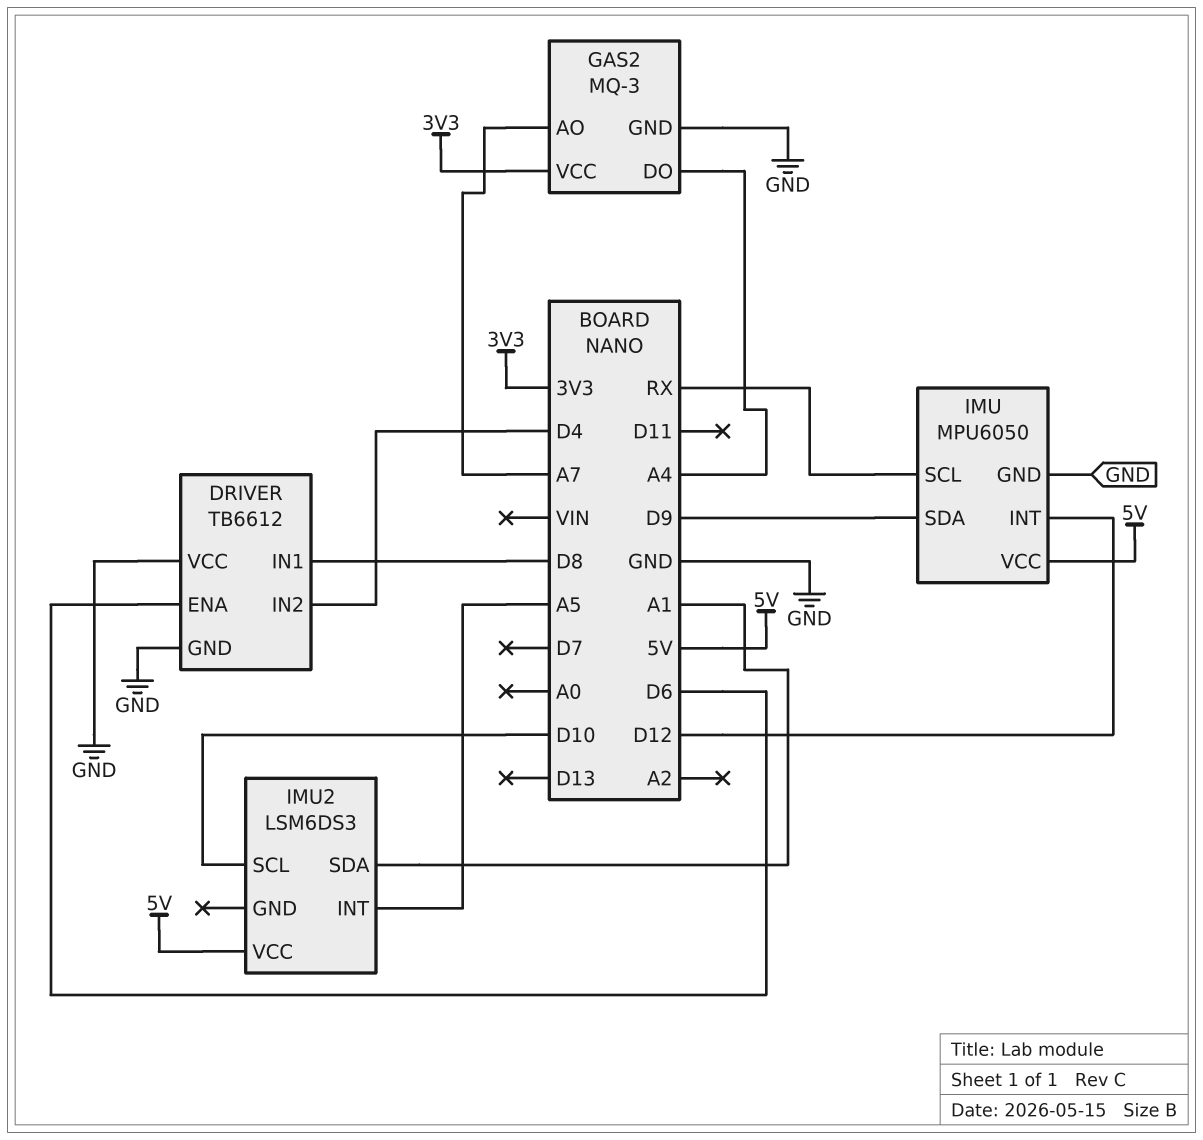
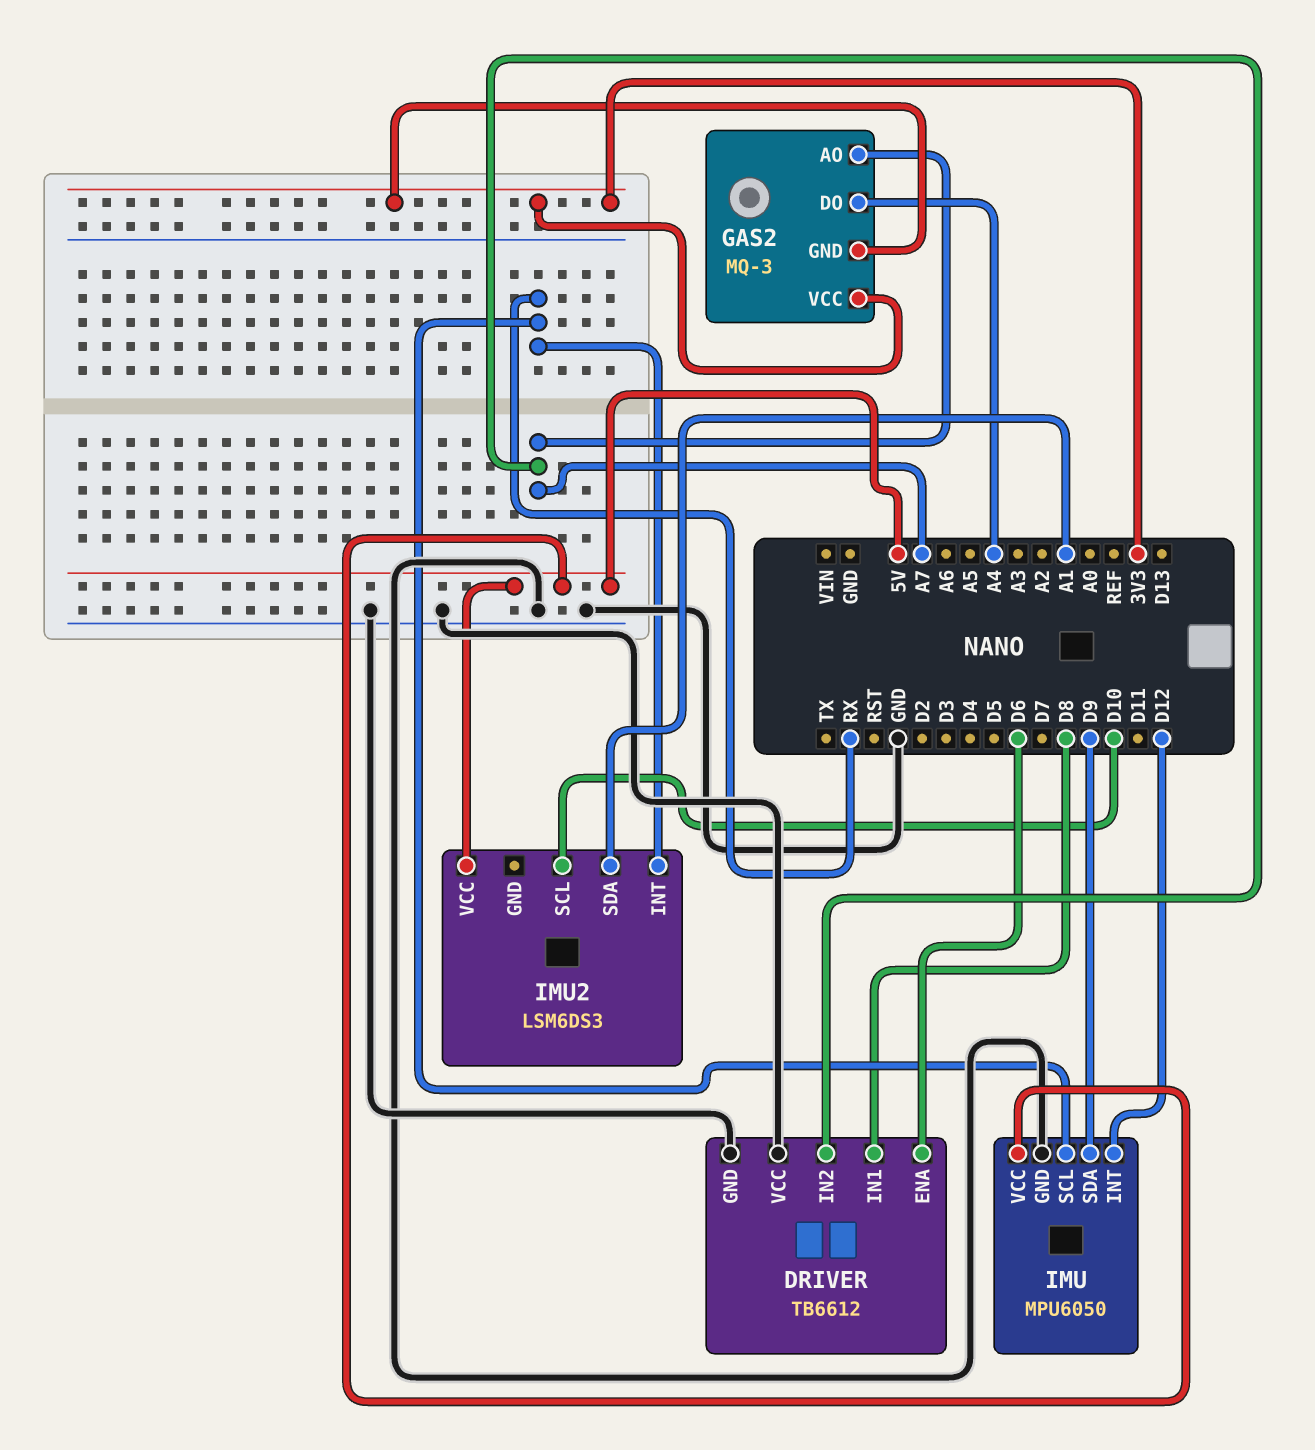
DRIVER pin IN2: D4 -> A7
GAS2 pin GND: GND -> 3V3
IMU2 pin INT: A5 -> RX

